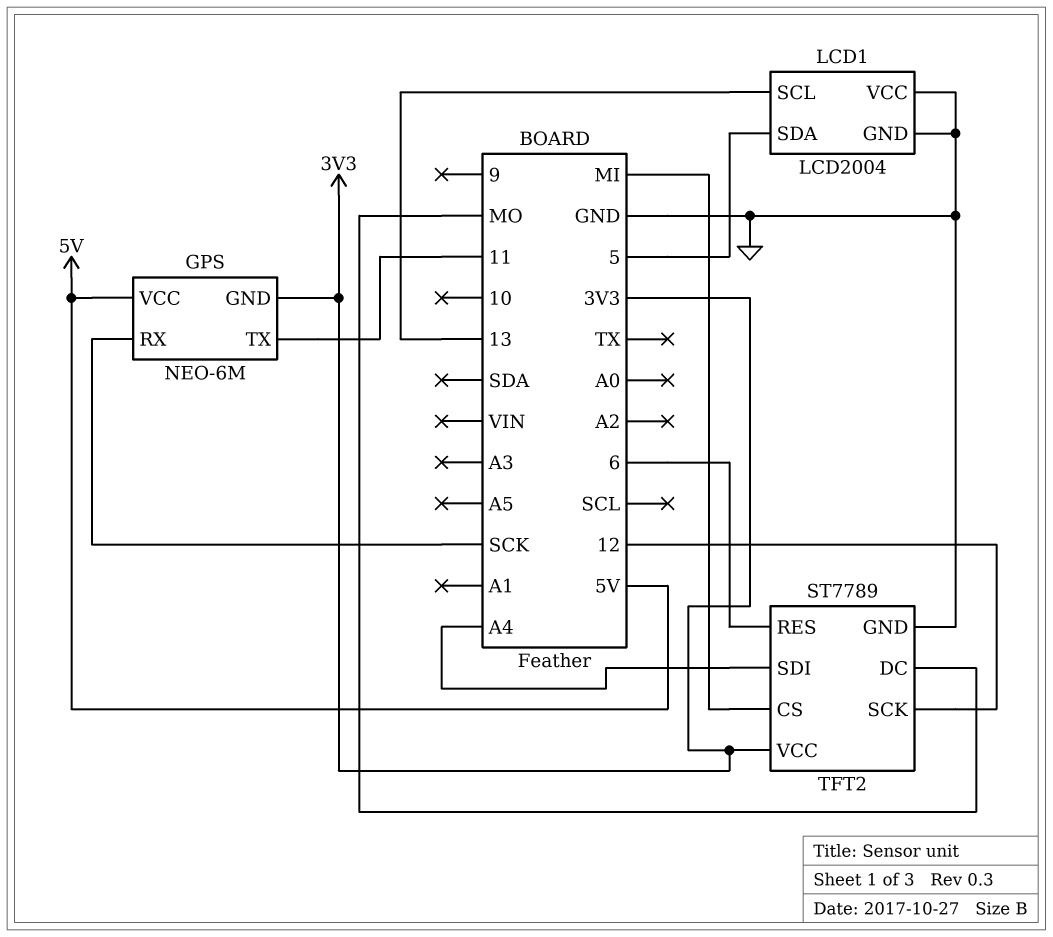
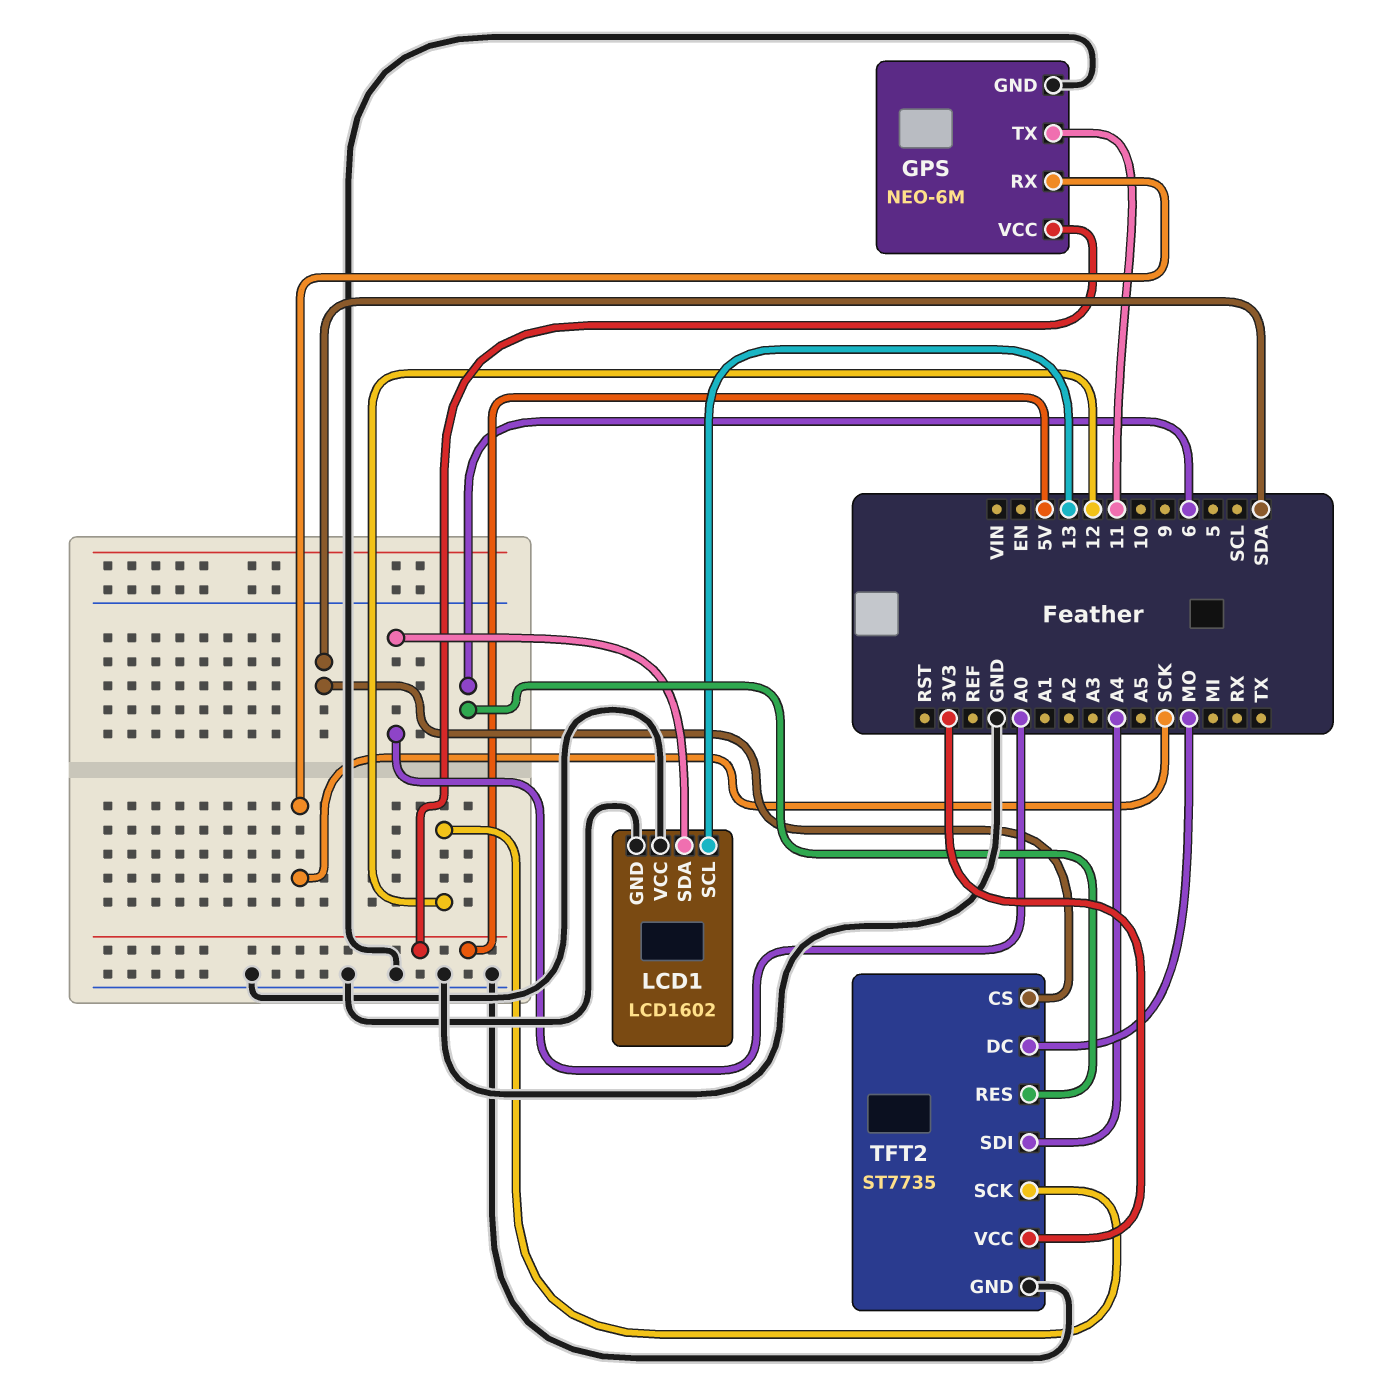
GPS pin GND: 3V3 -> GND
LCD1: LCD2004 -> LCD1602
LCD1 pin SDA: 5 -> A0
TFT2: ST7789 -> ST7735
TFT2 pin CS: MI -> SDA

